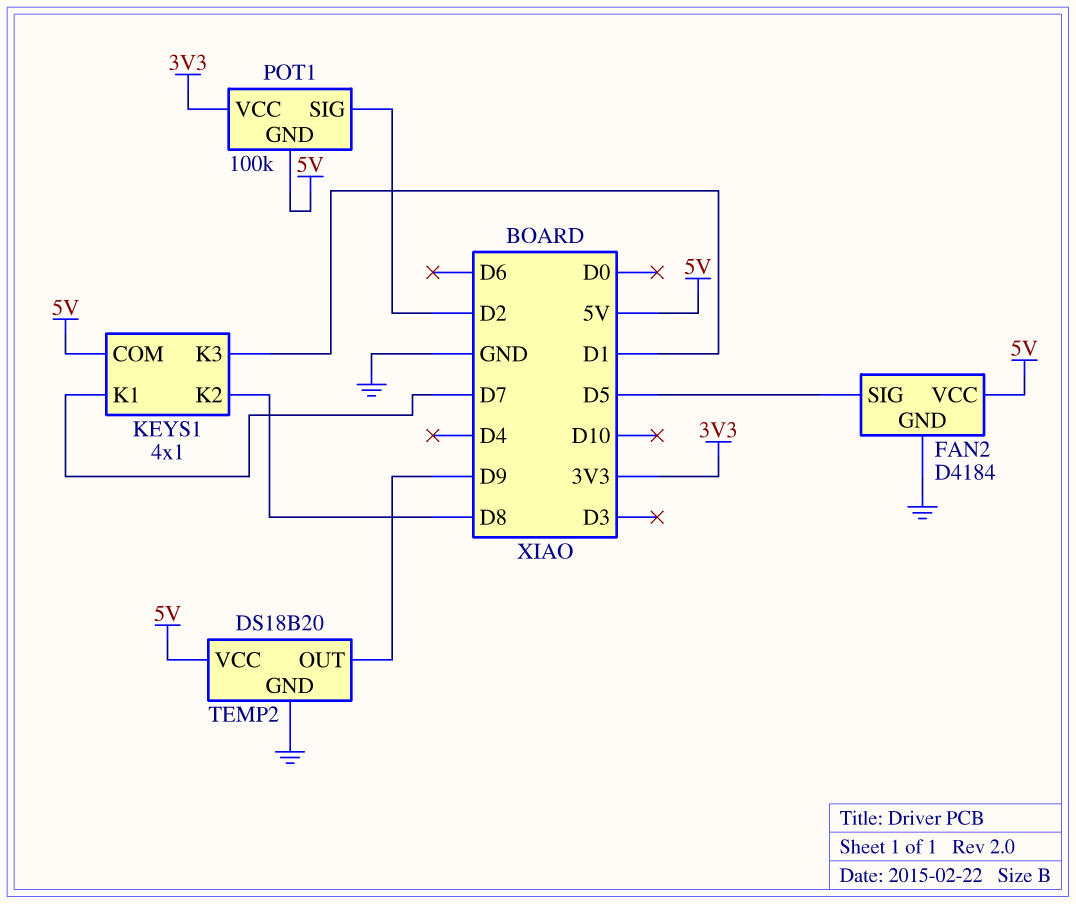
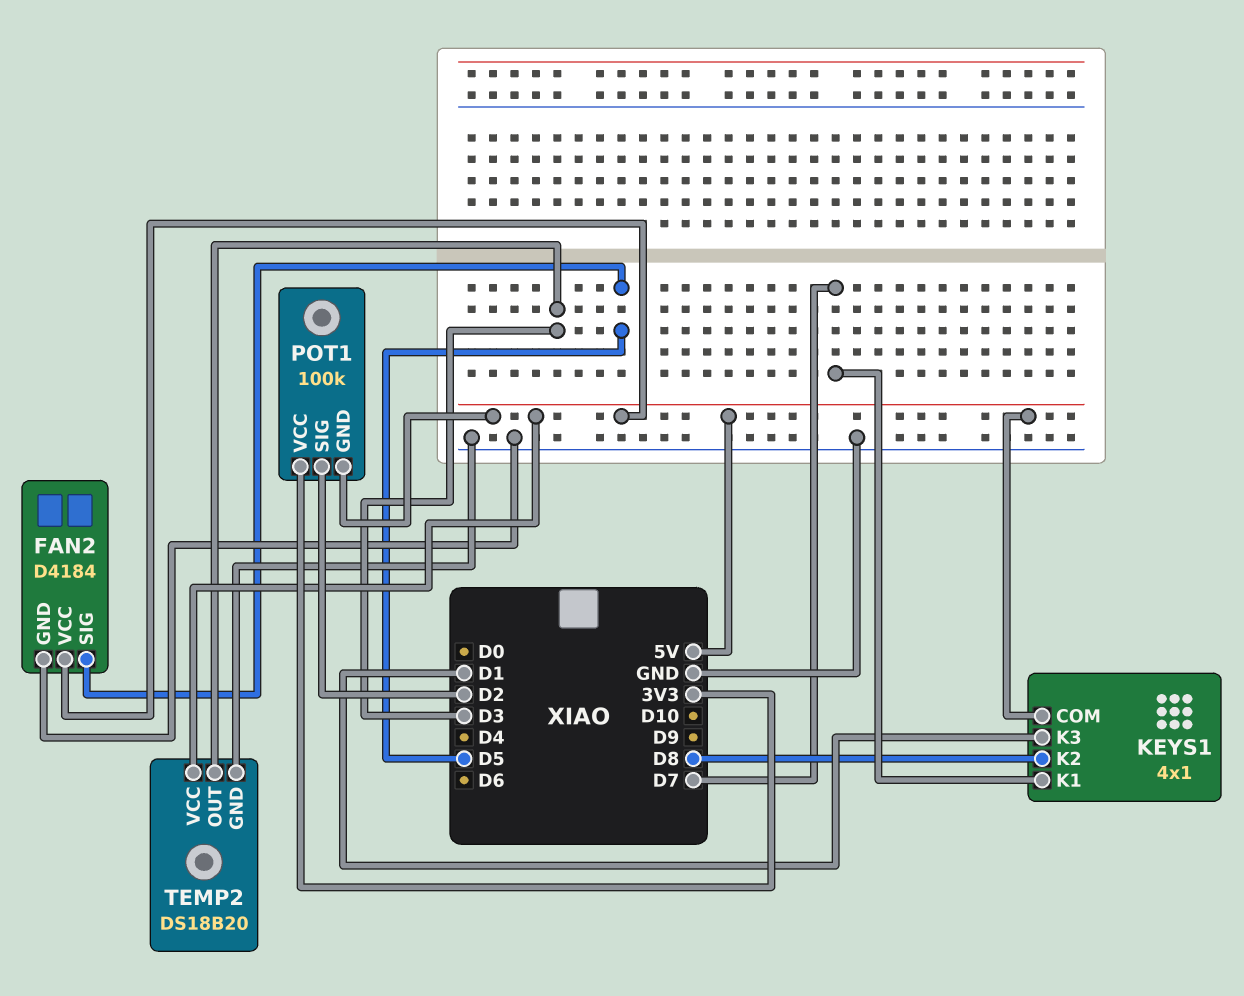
TEMP2 pin OUT: D9 -> D3

